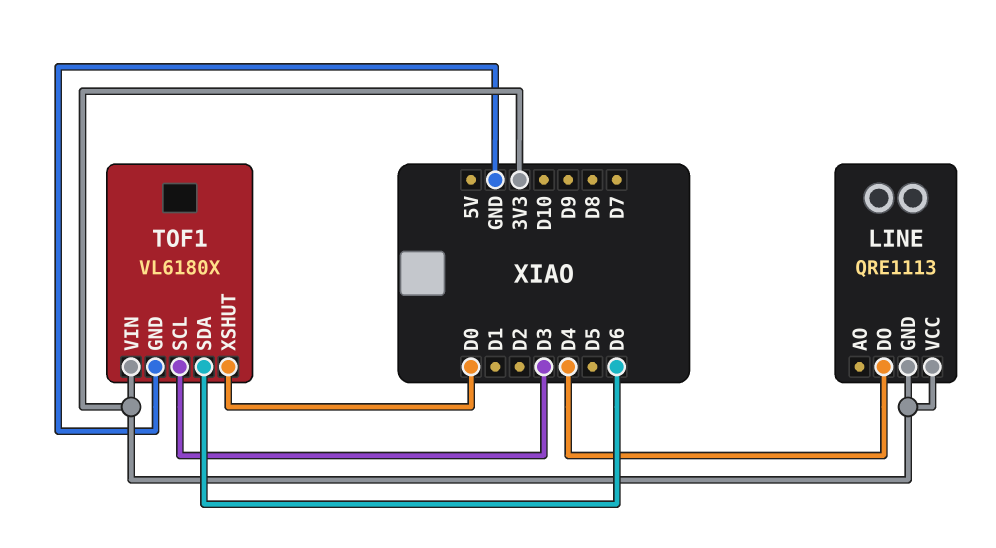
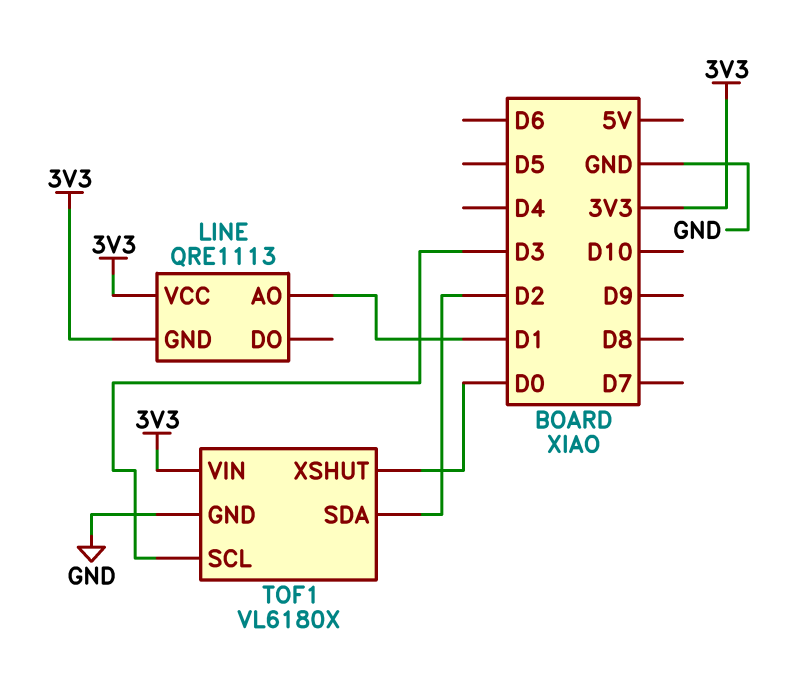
LINE pin AO: none -> D1
LINE pin DO: D4 -> none
TOF1 pin SDA: D6 -> D2

